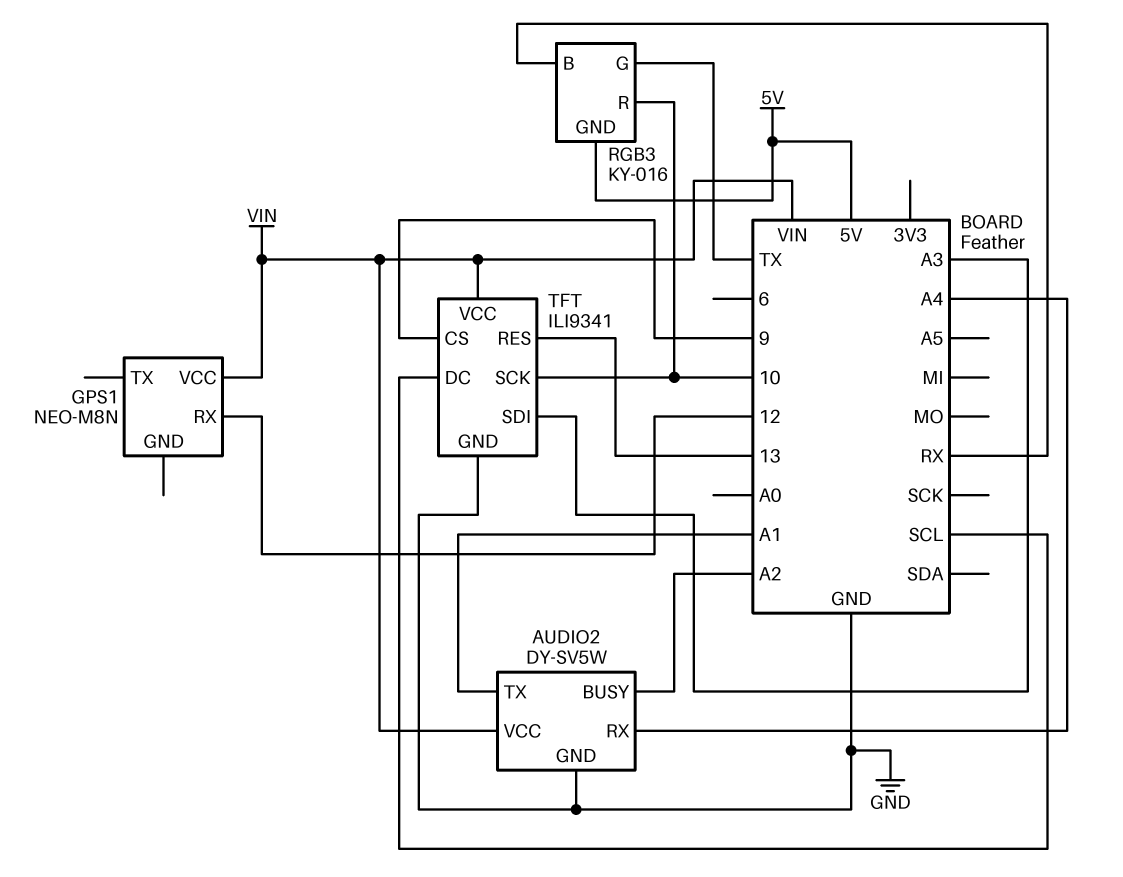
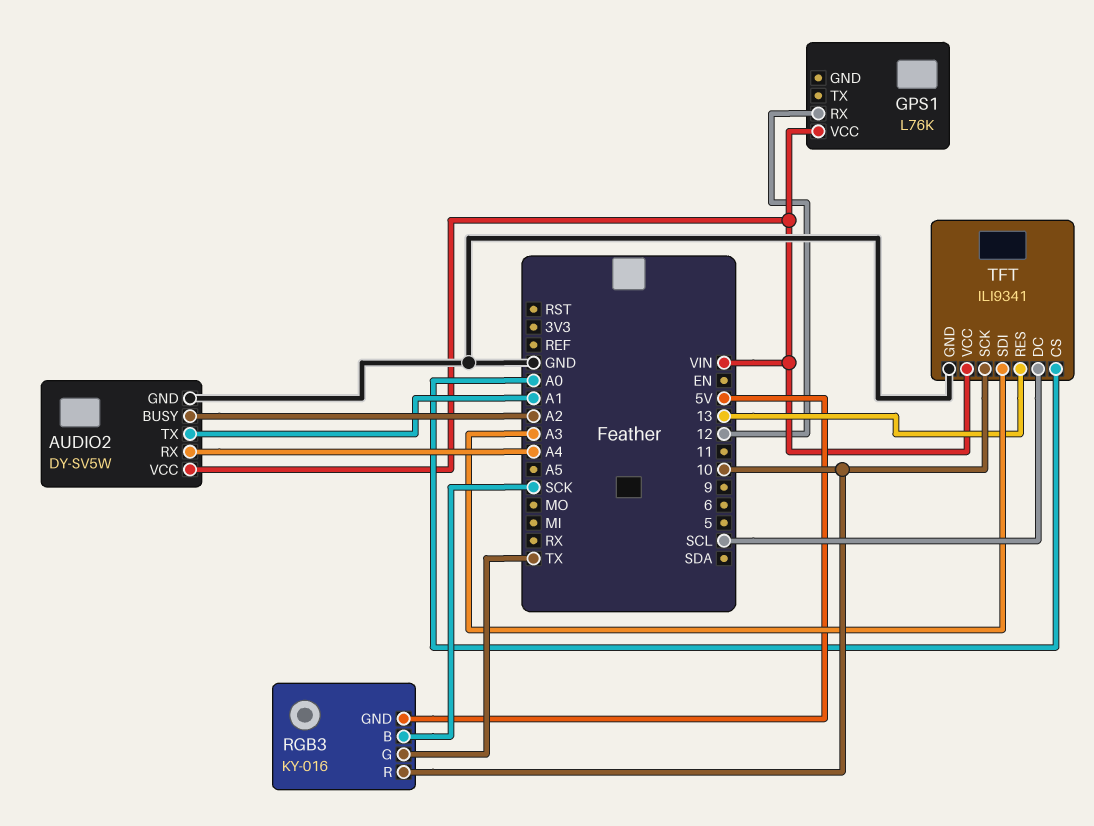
GPS1: NEO-M8N -> L76K
RGB3 pin B: RX -> SCK
TFT pin CS: 9 -> A0

